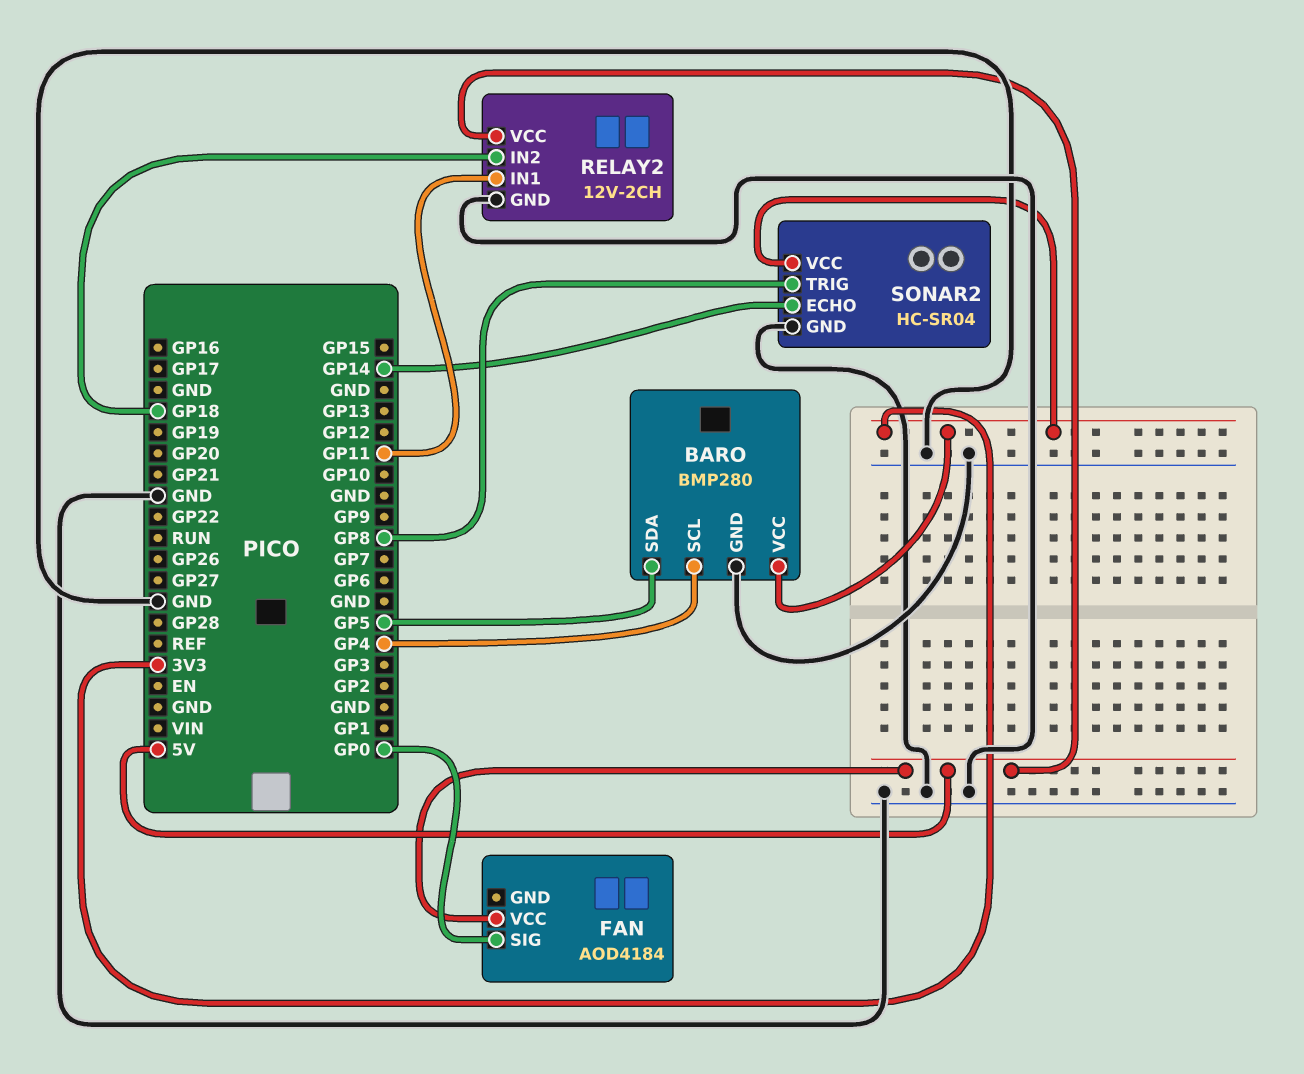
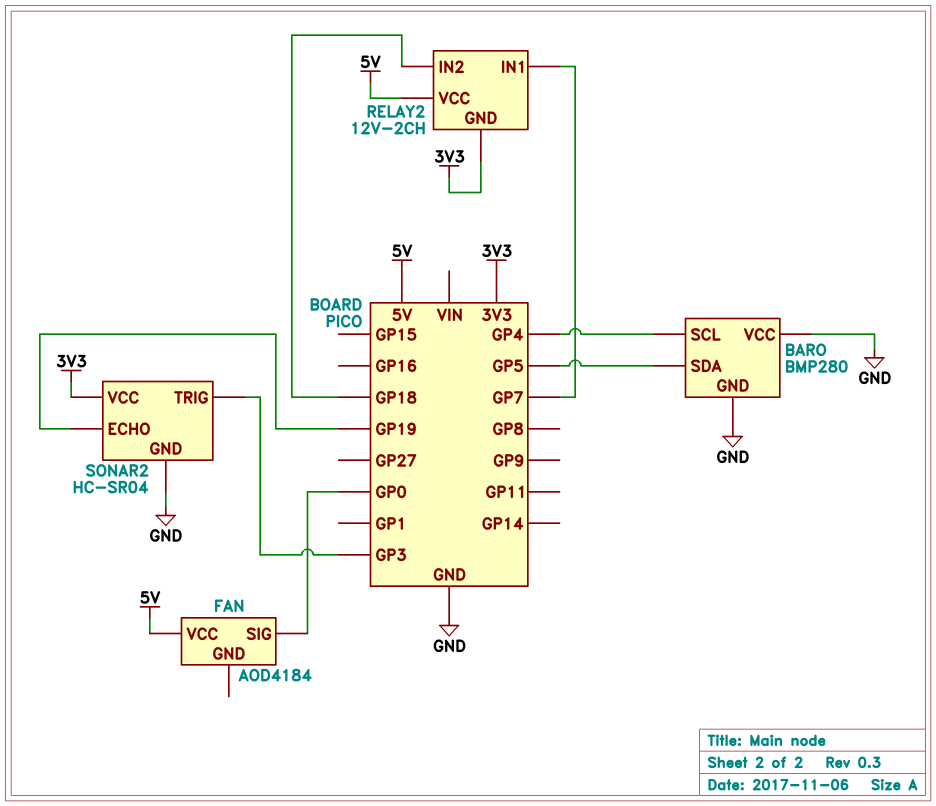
BARO pin VCC: 3V3 -> GND
RELAY2 pin GND: GND -> 3V3
RELAY2 pin IN1: GP11 -> GP7
SONAR2 pin ECHO: GP14 -> GP19
SONAR2 pin TRIG: GP8 -> GP3

